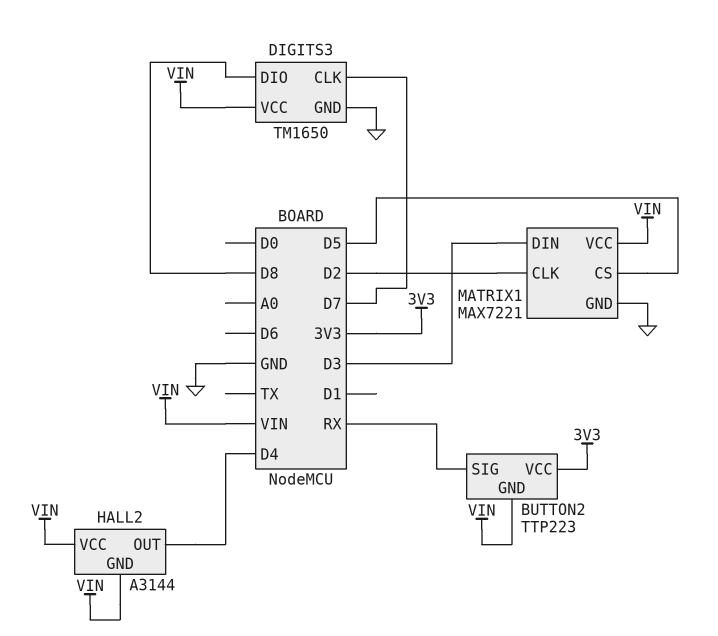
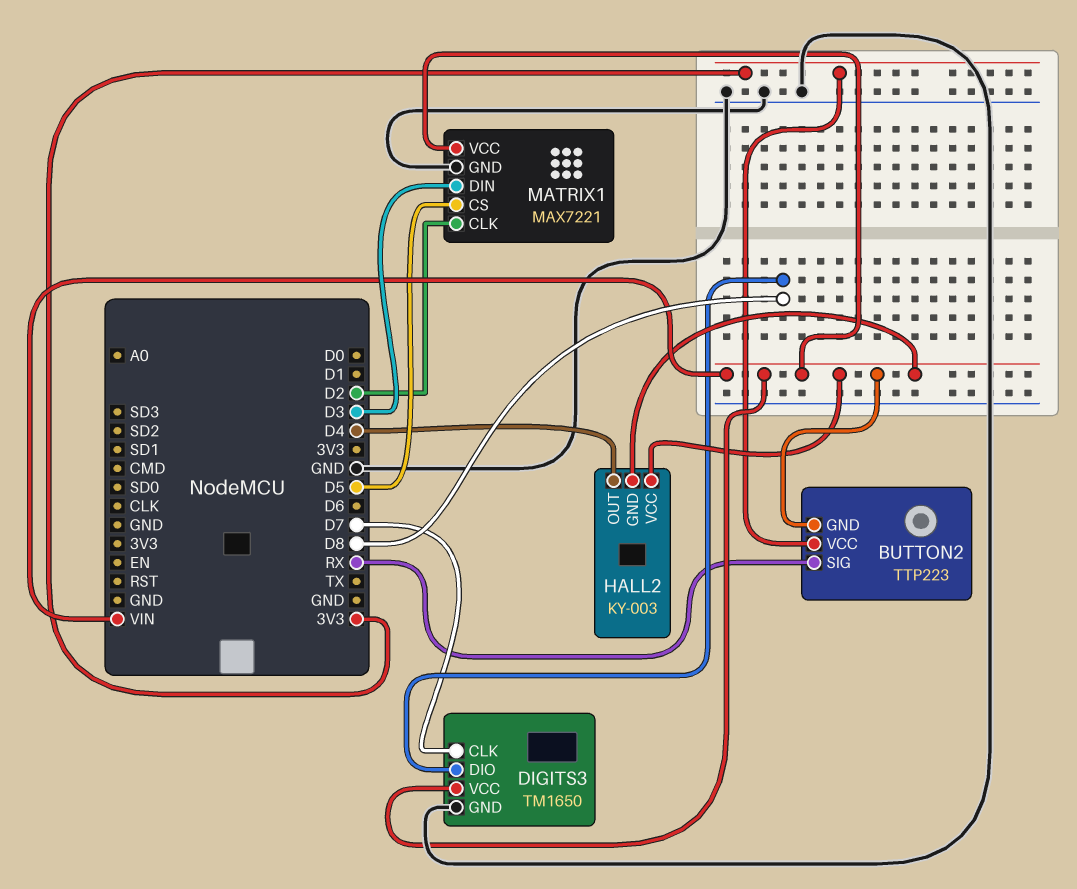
HALL2: A3144 -> KY-003

